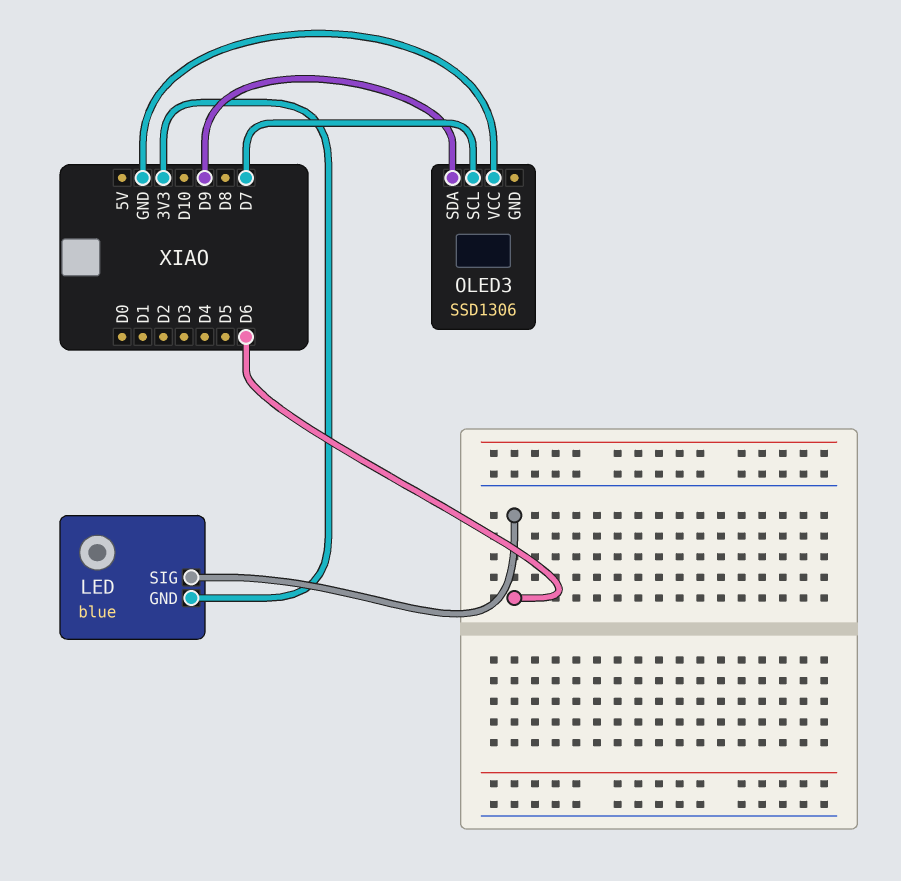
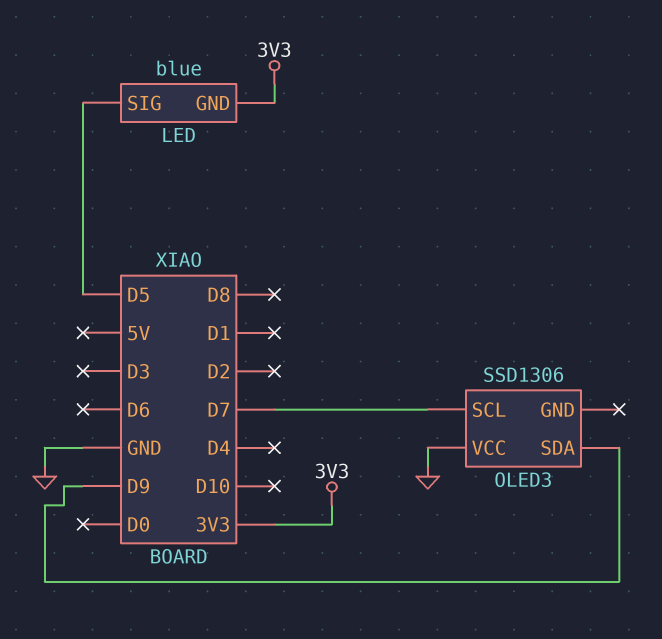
LED pin SIG: D6 -> D5

